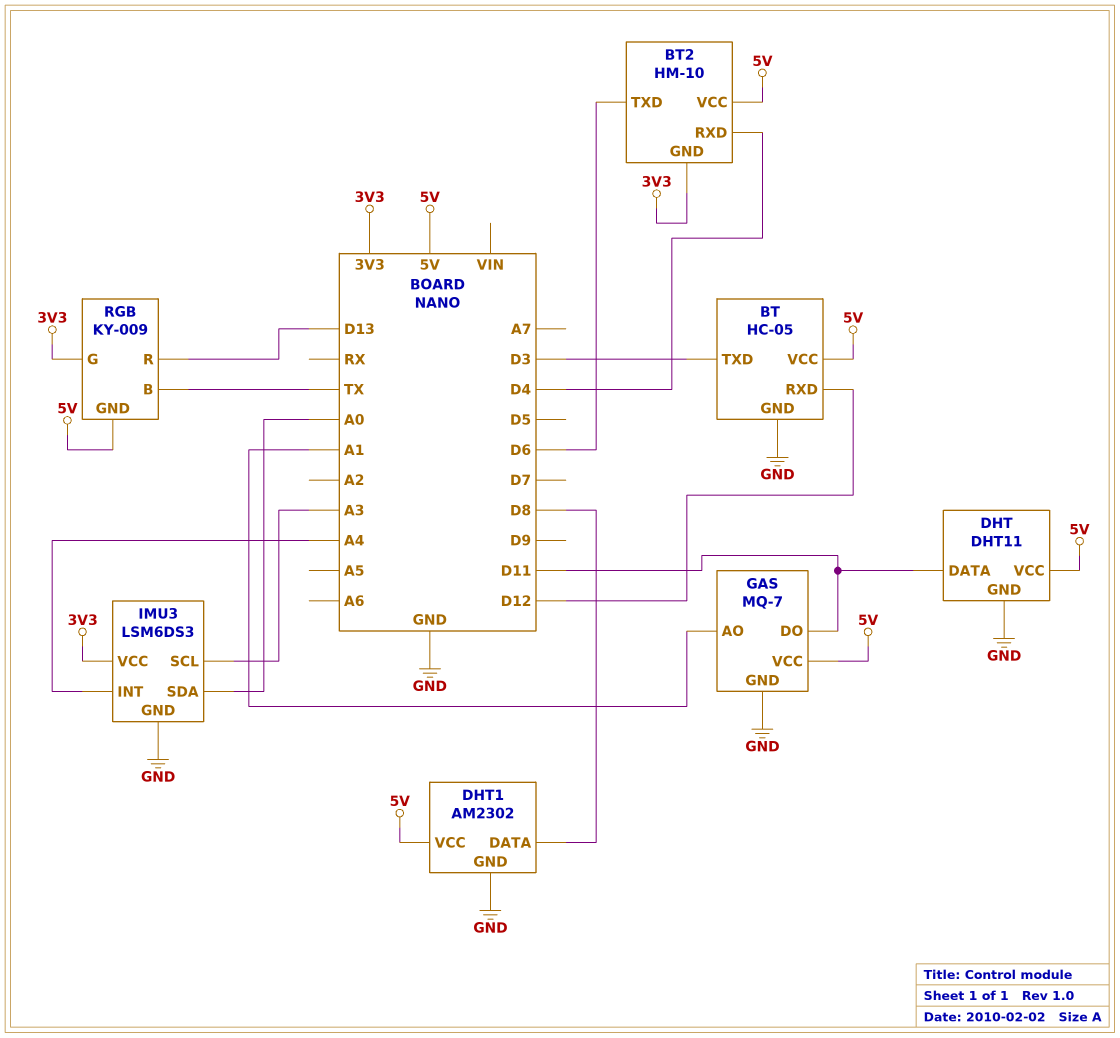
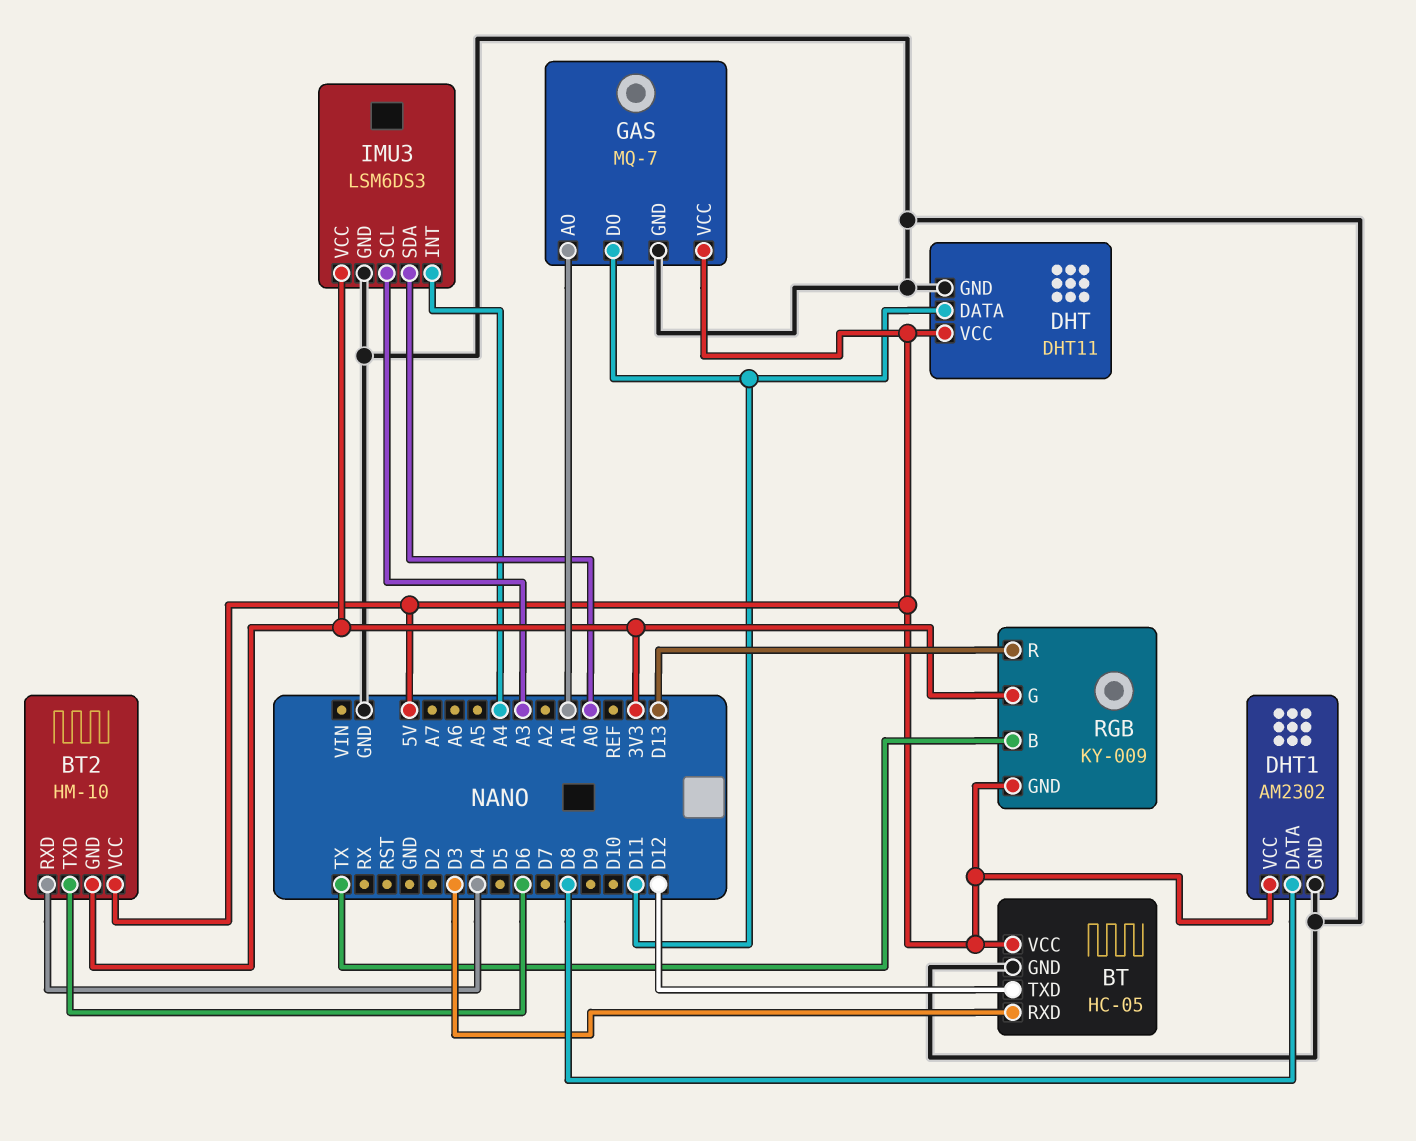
BT pin RXD: D12 -> D3
BT pin TXD: D3 -> D12

